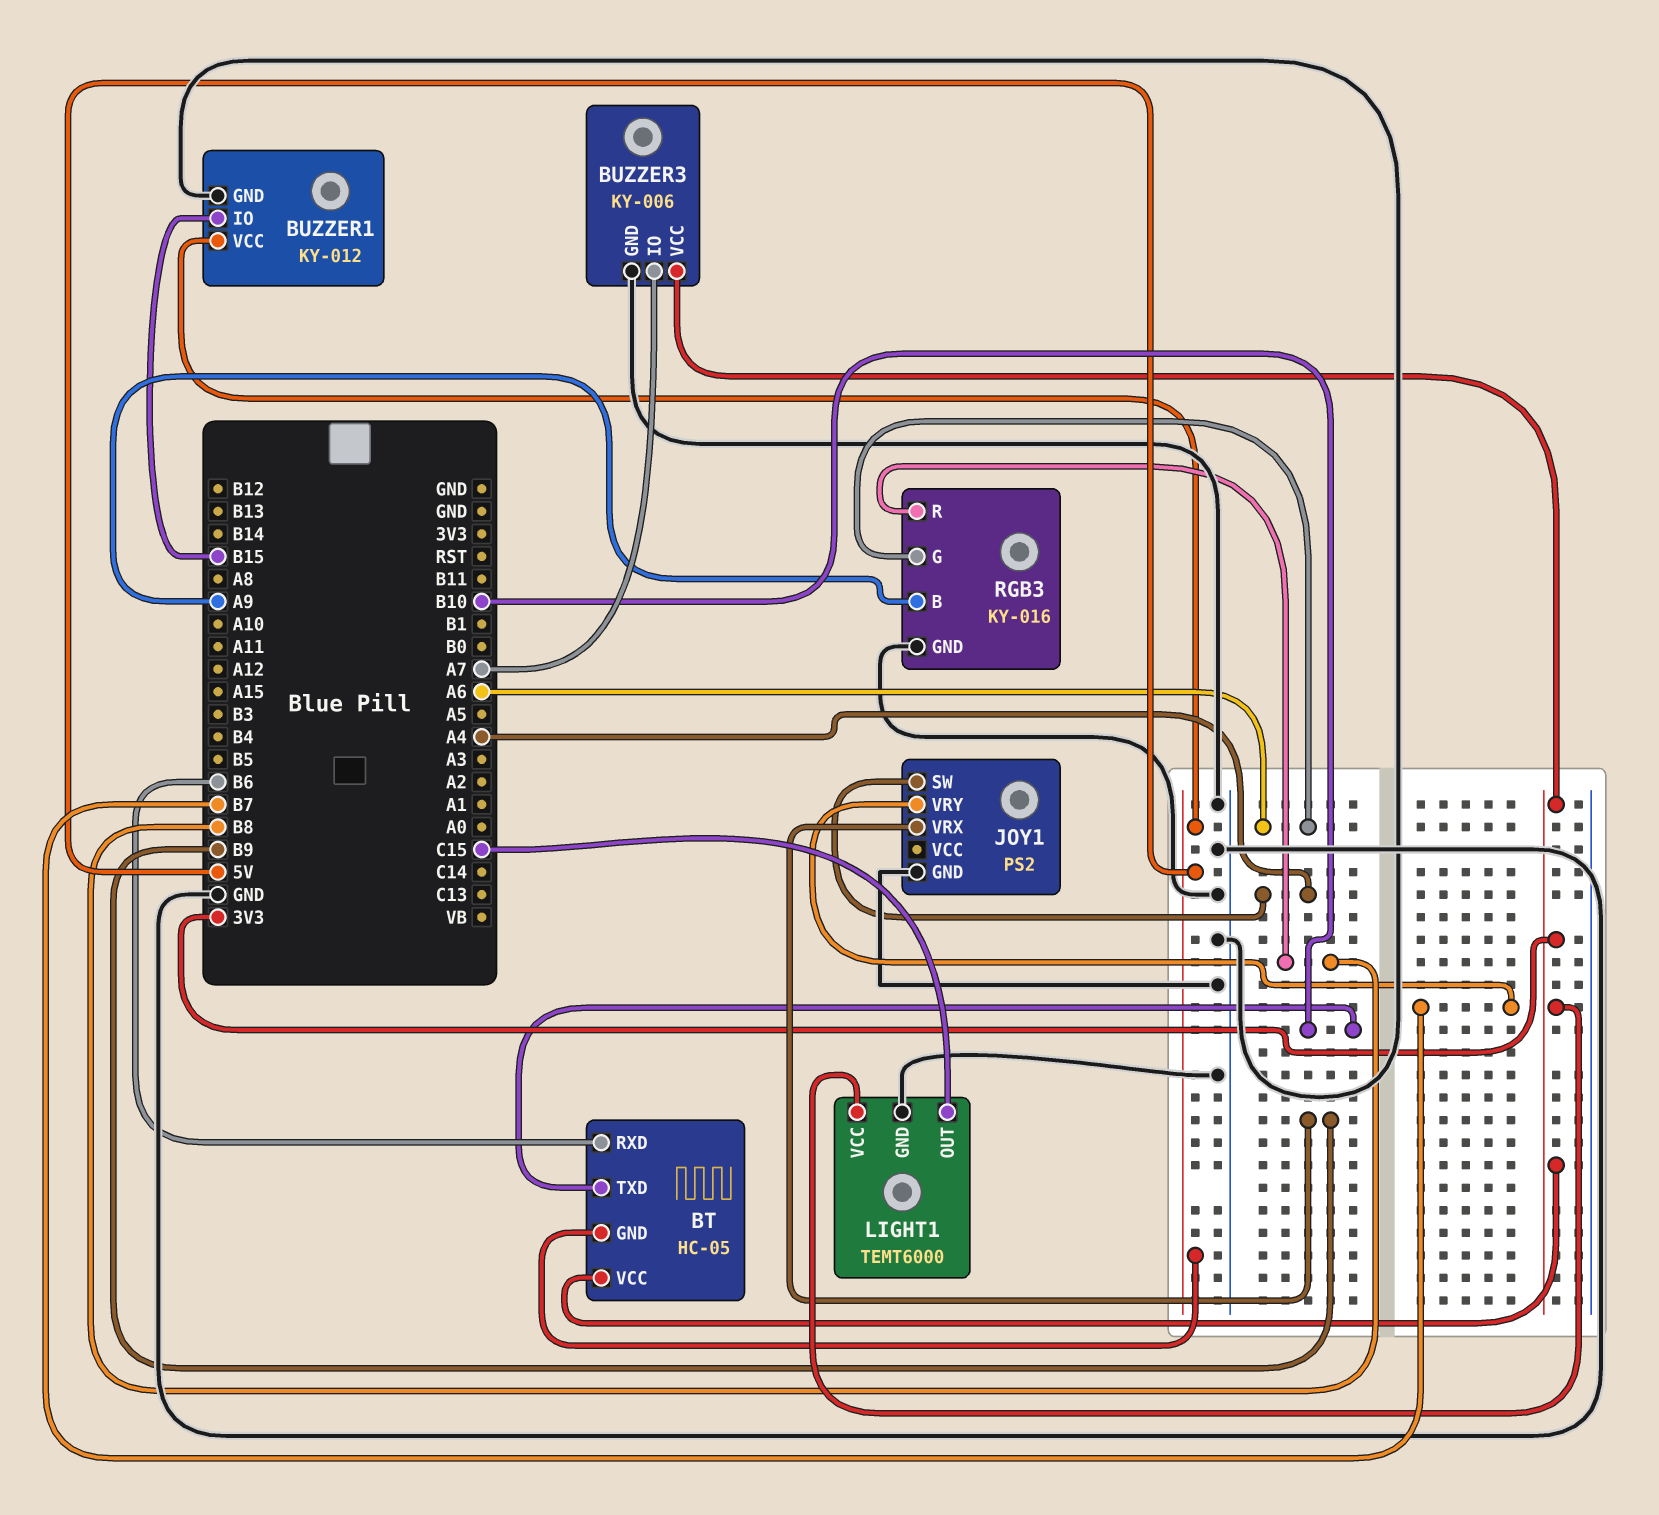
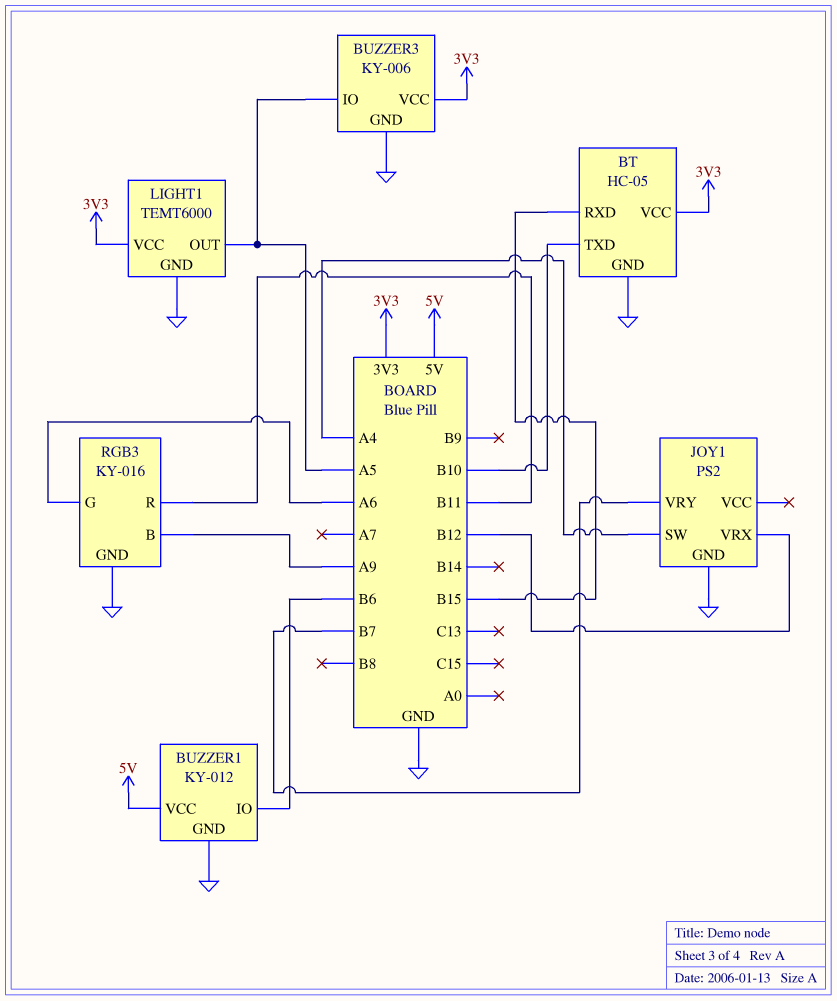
BT pin GND: 5V -> GND
BT pin RXD: B6 -> B15
BUZZER1 pin IO: B15 -> B6
BUZZER3 pin IO: A7 -> A5
JOY1 pin VRX: B9 -> B12
LIGHT1 pin OUT: C15 -> A5
RGB3 pin R: B8 -> B11

